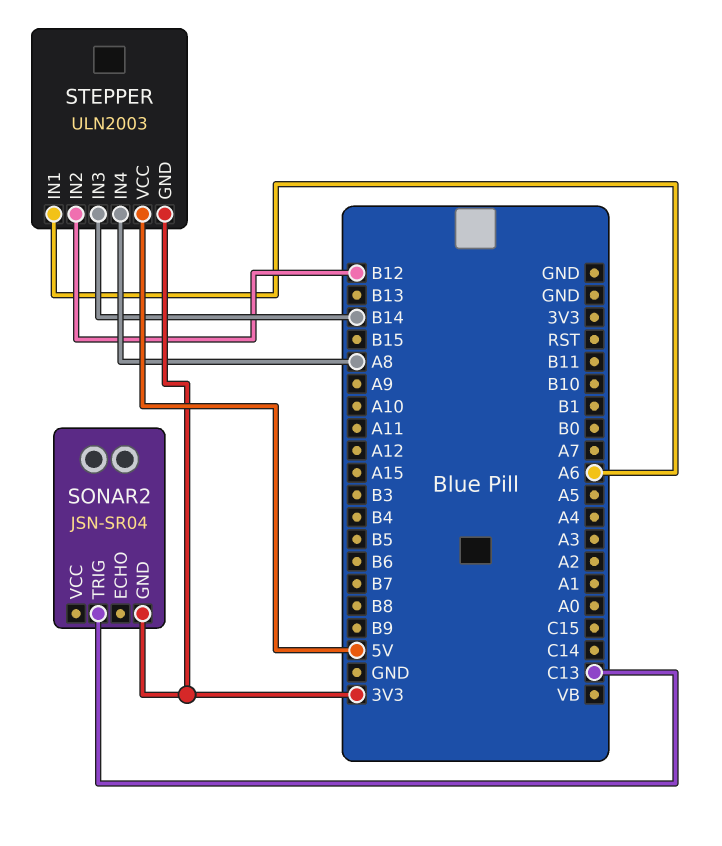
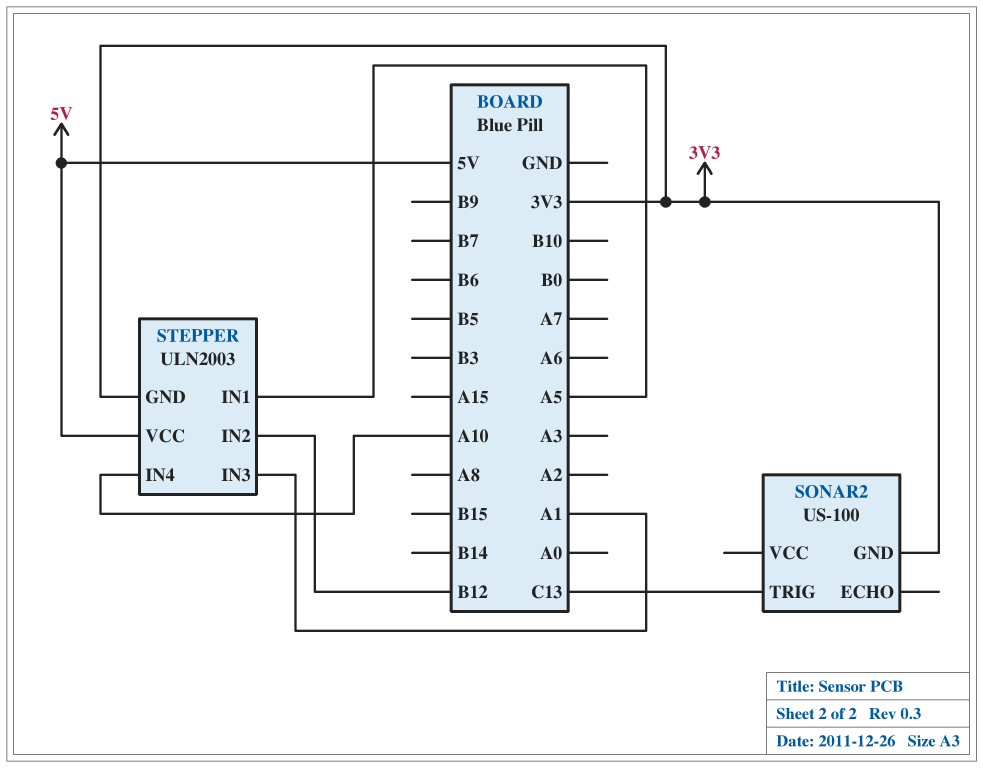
SONAR2: JSN-SR04 -> US-100
STEPPER pin IN1: A6 -> A5
STEPPER pin IN3: B14 -> A1
STEPPER pin IN4: A8 -> A10

